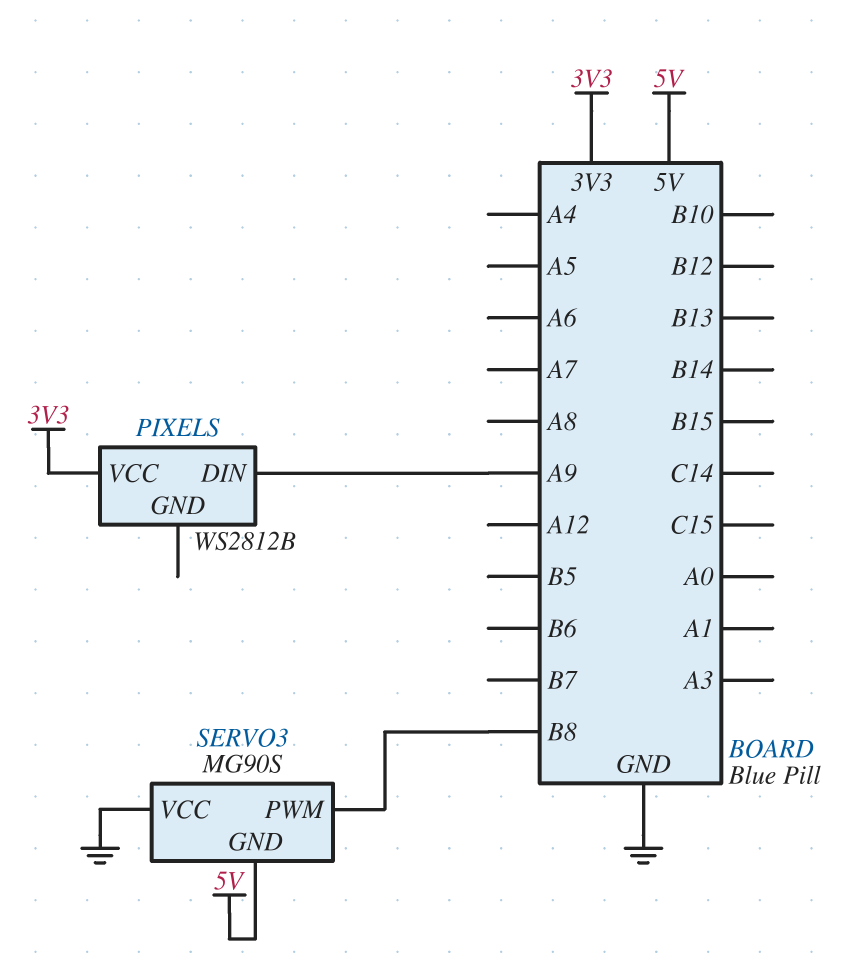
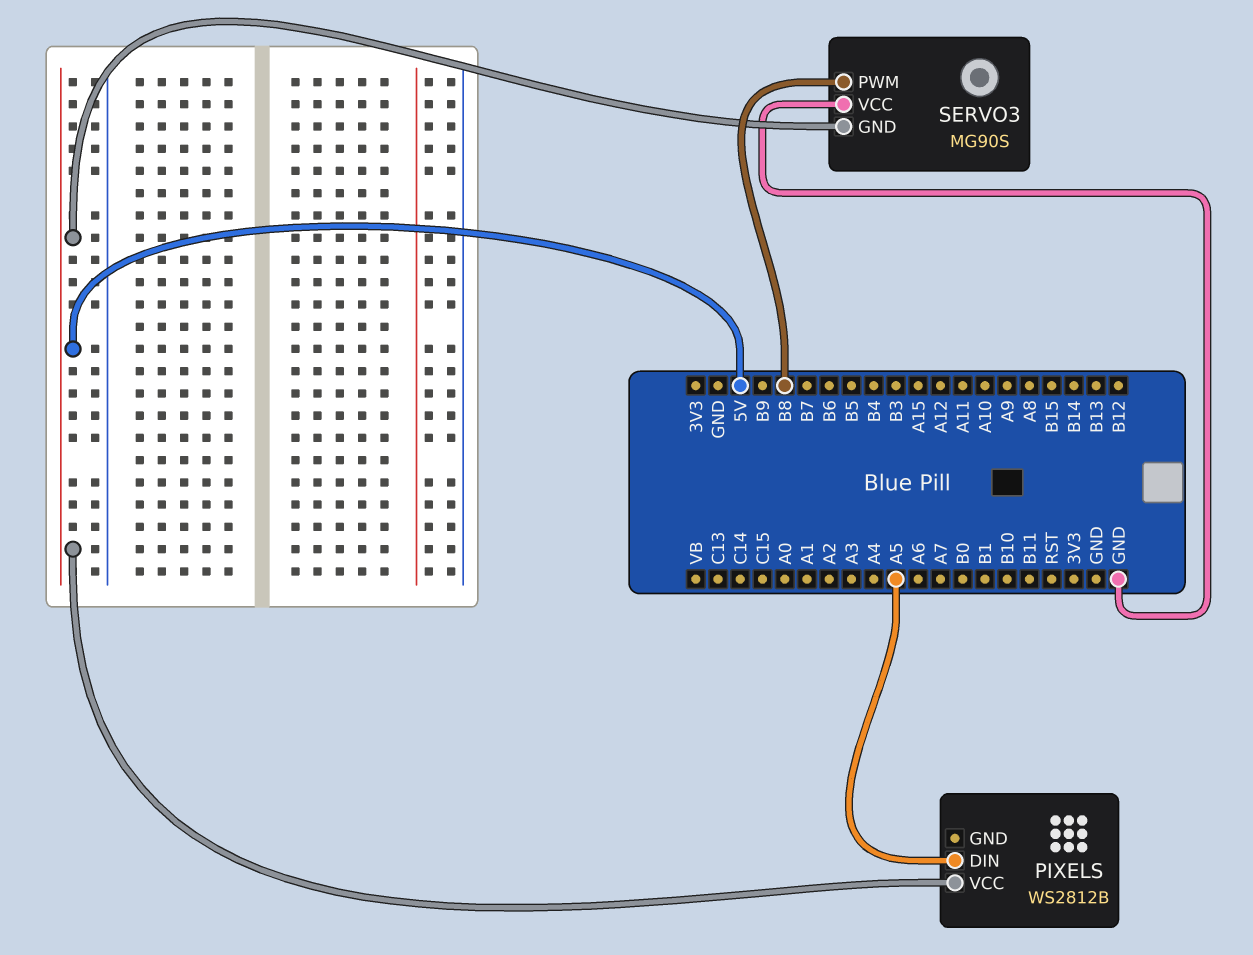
PIXELS pin DIN: A9 -> A5
PIXELS pin VCC: 3V3 -> 5V

